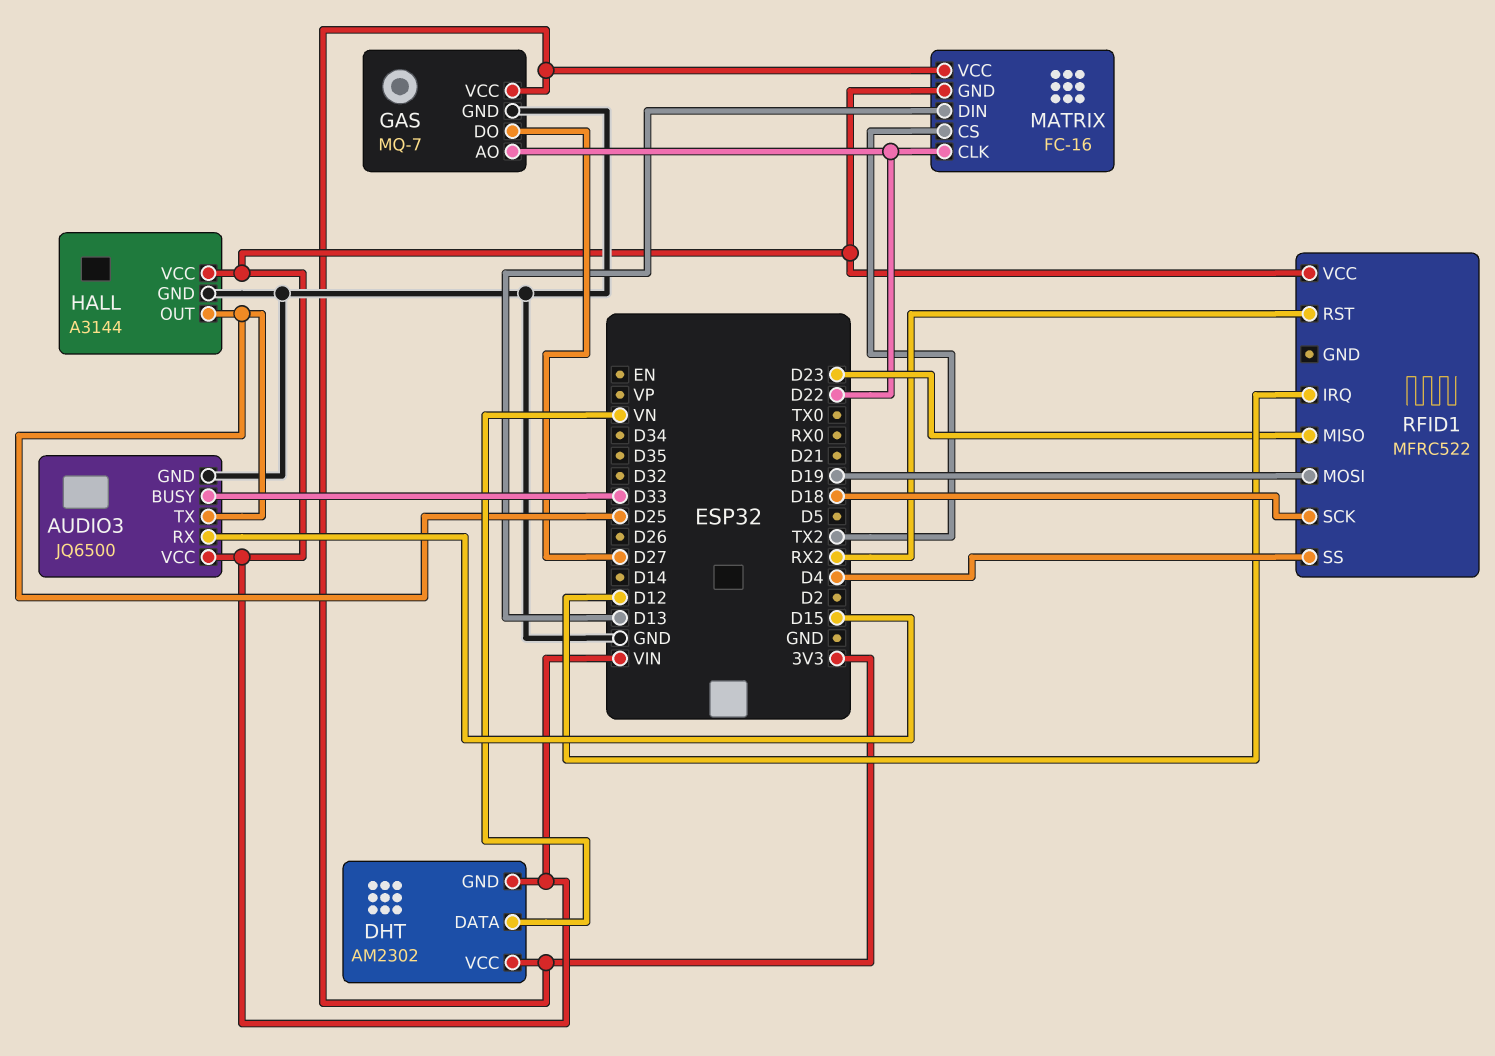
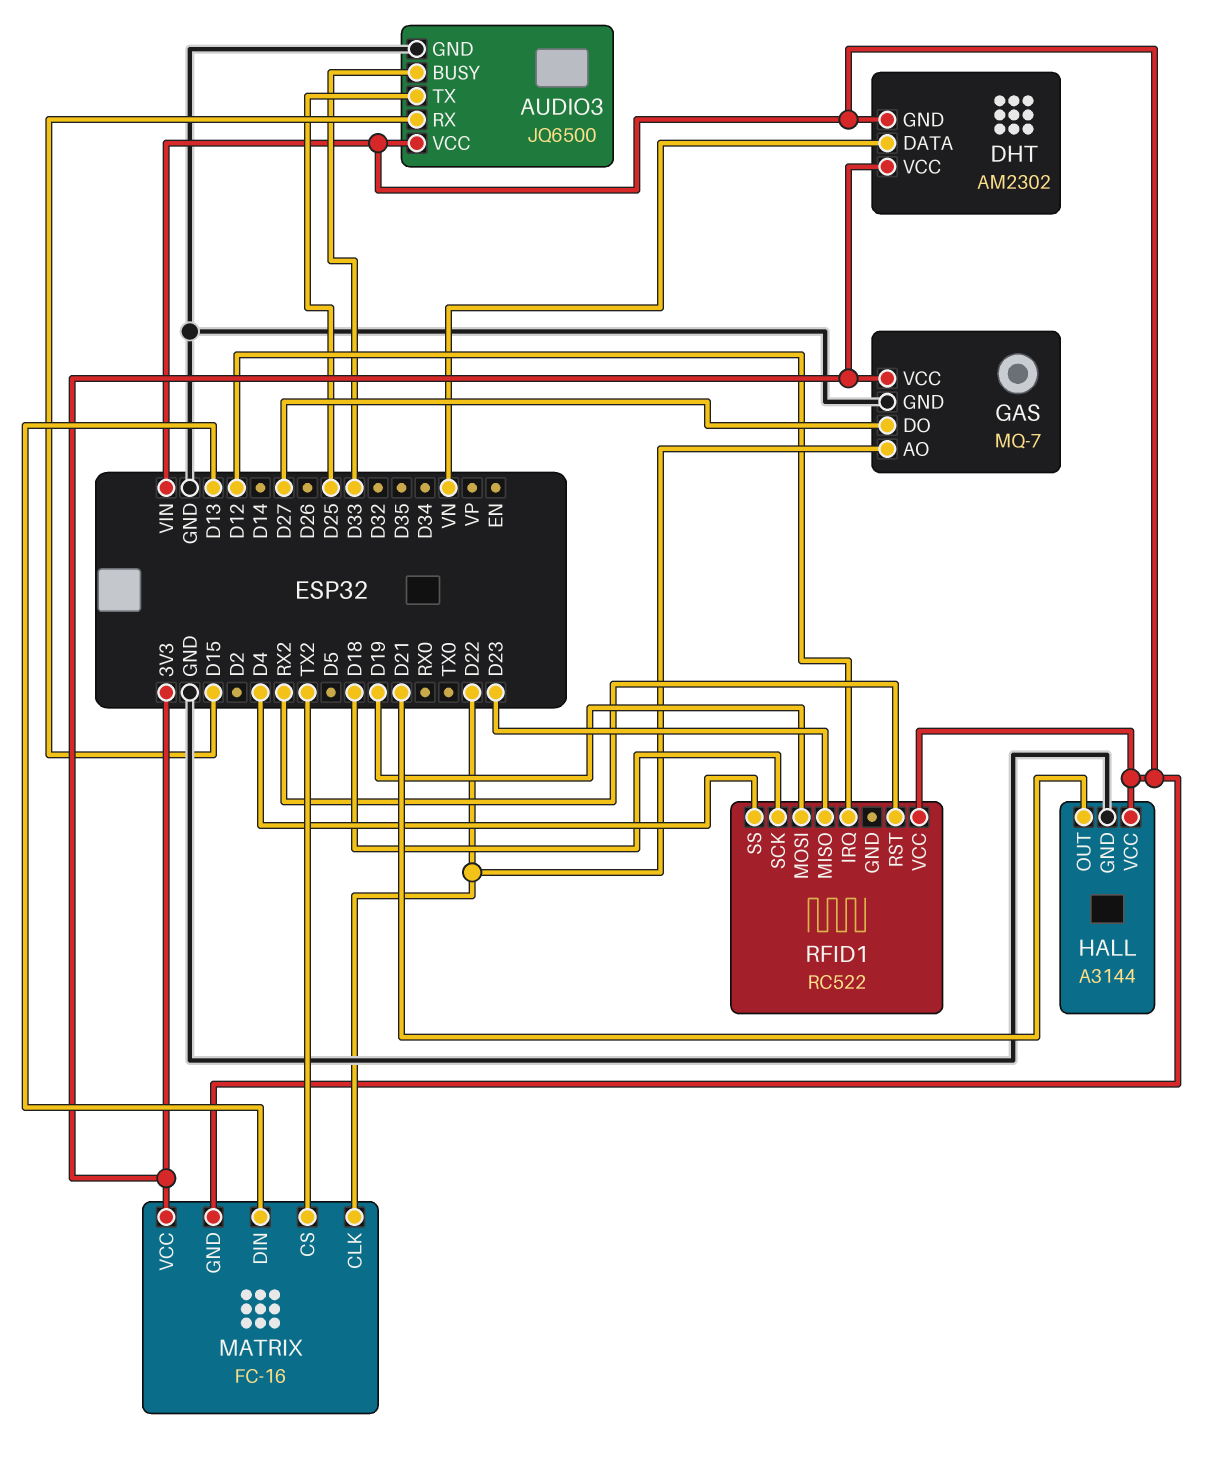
HALL pin OUT: D25 -> D21
RFID1: MFRC522 -> RC522

